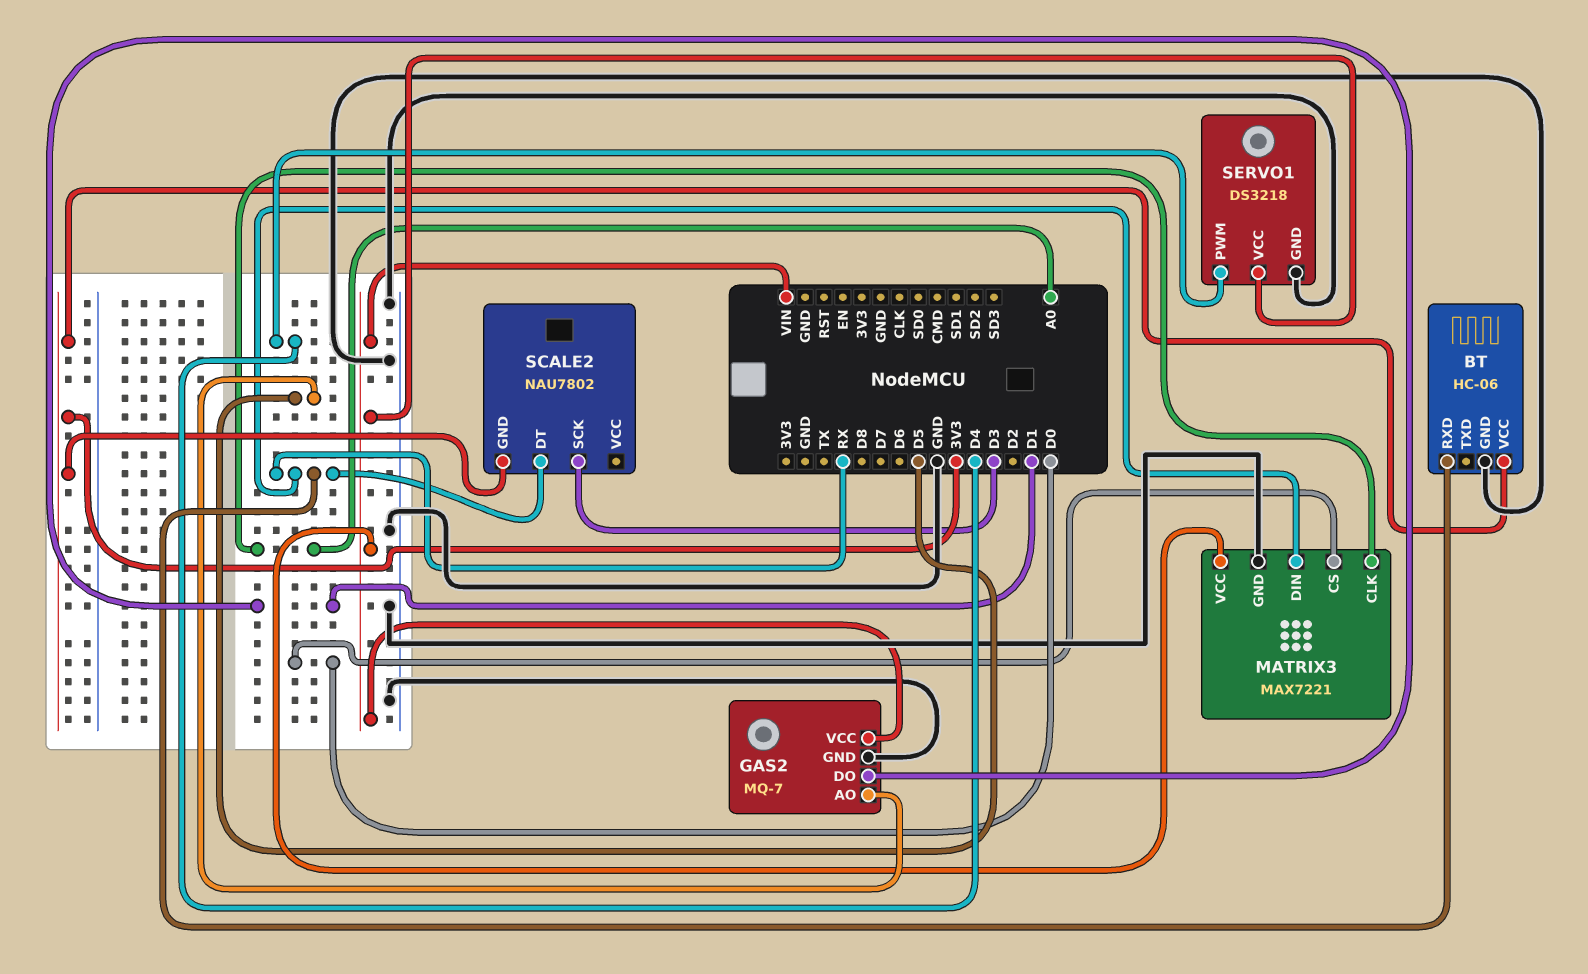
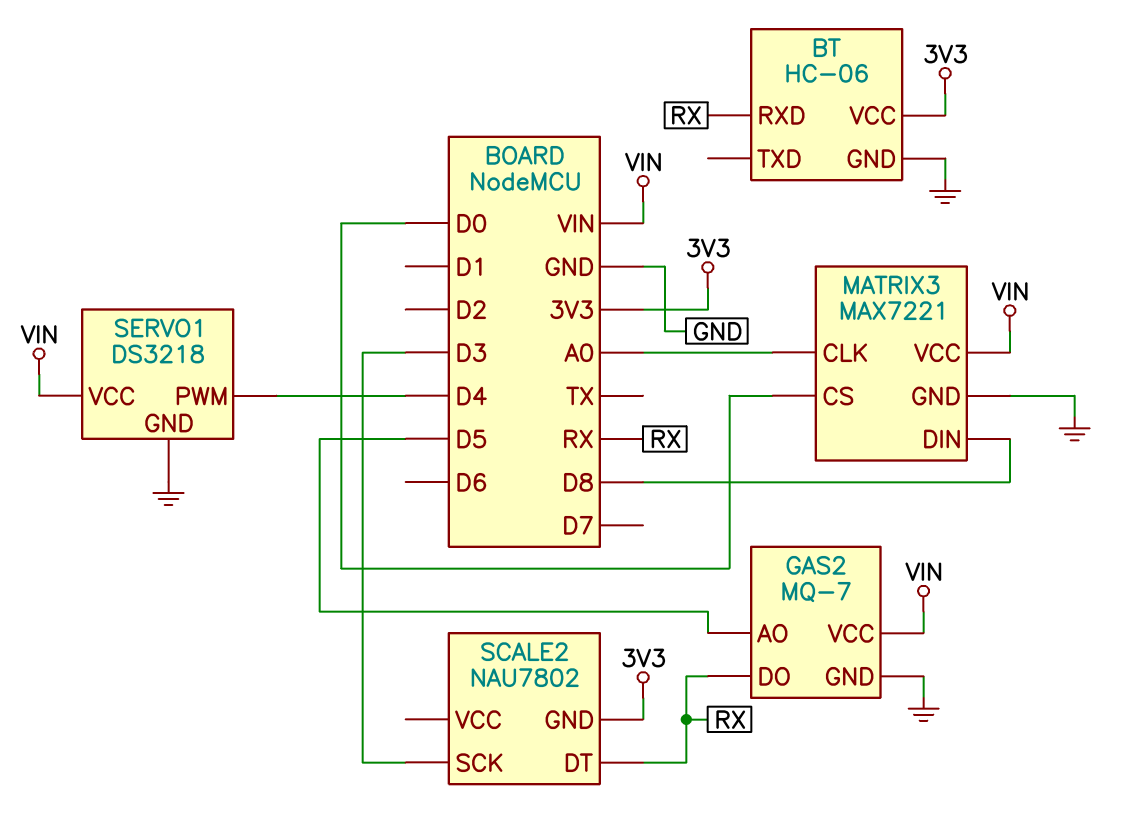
GAS2 pin DO: D1 -> RX
MATRIX3 pin DIN: RX -> D8

